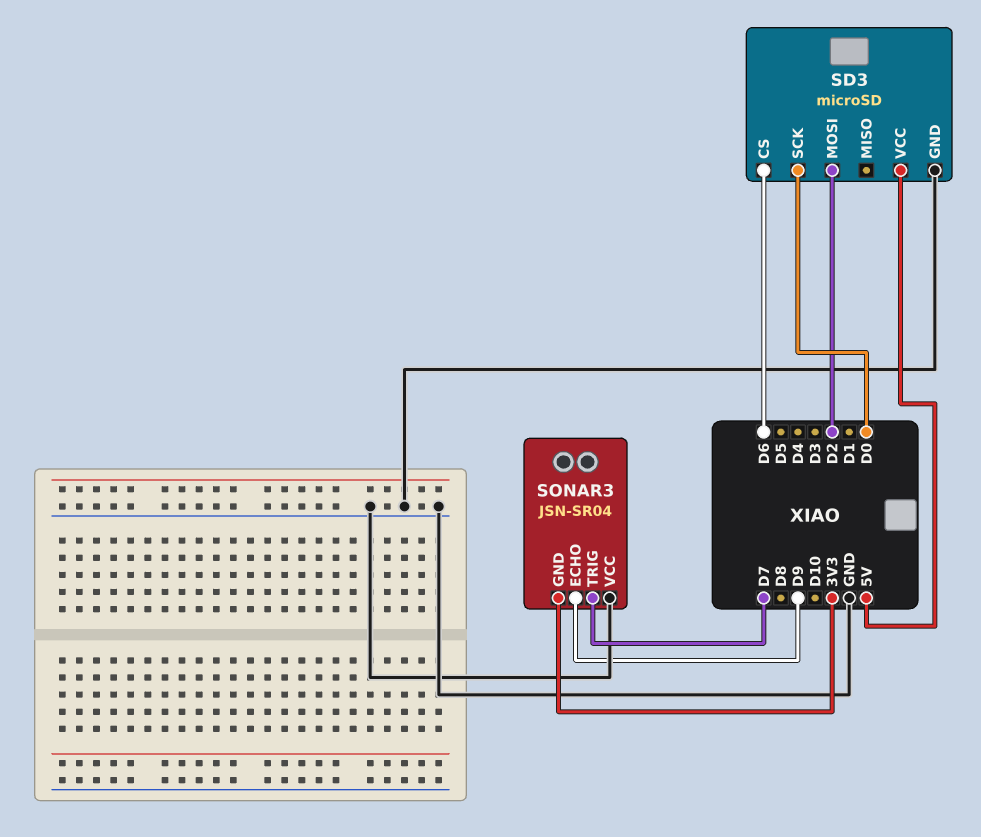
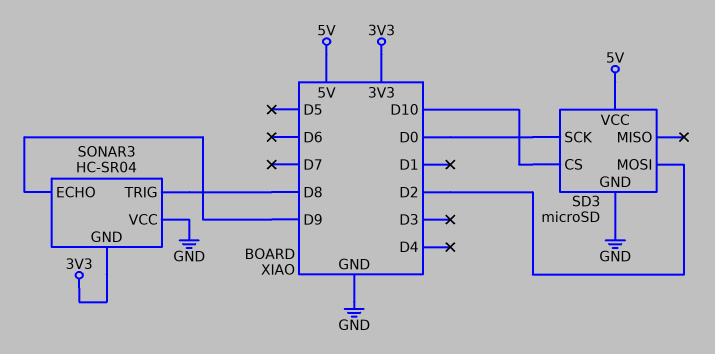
SD3 pin CS: D6 -> D10
SONAR3: JSN-SR04 -> HC-SR04
SONAR3 pin TRIG: D7 -> D8

